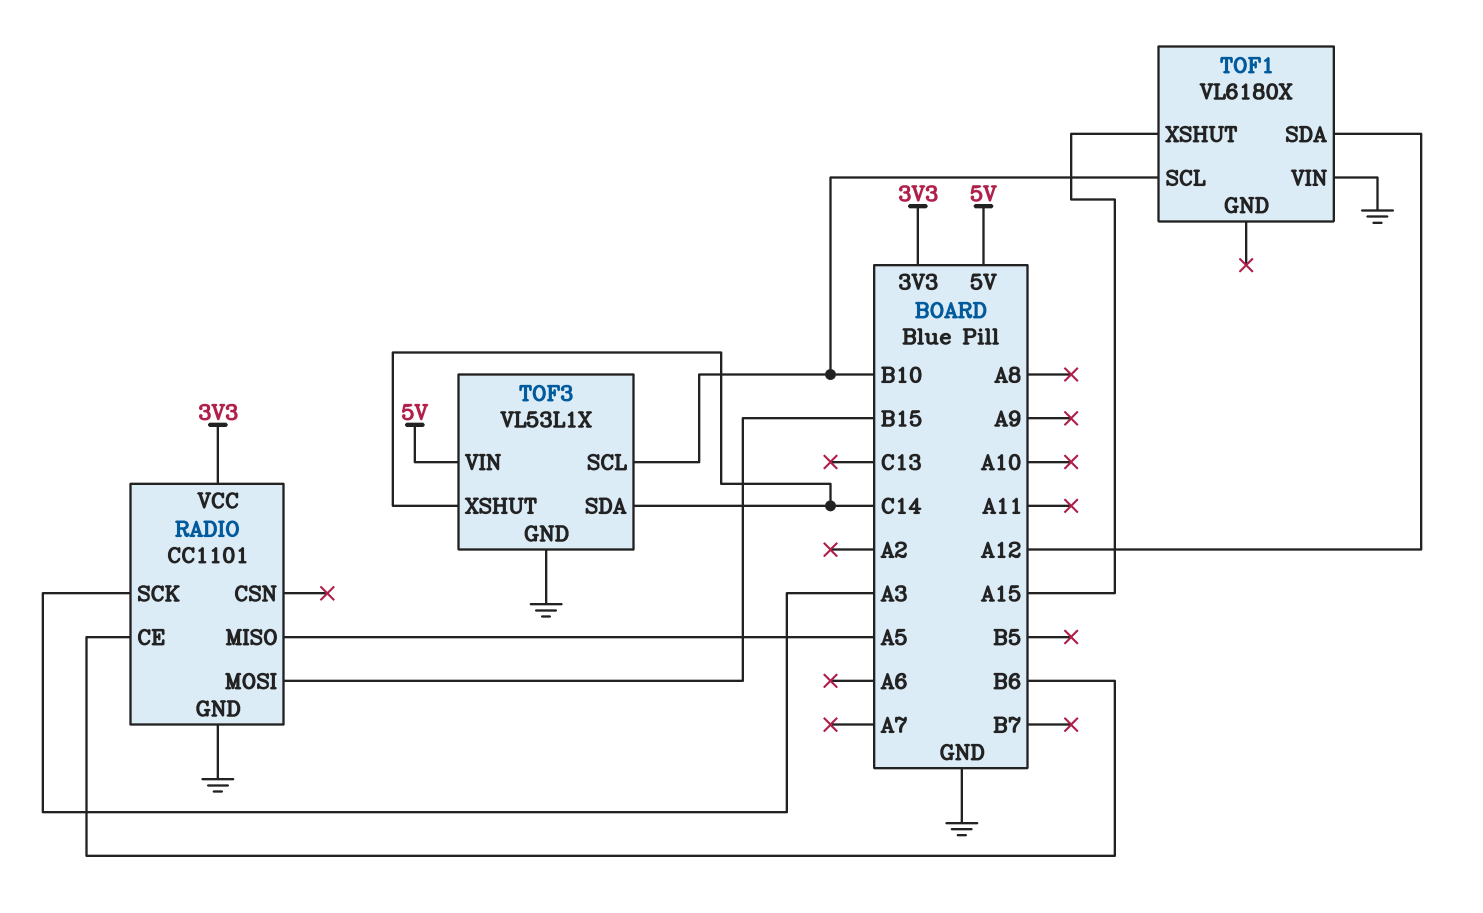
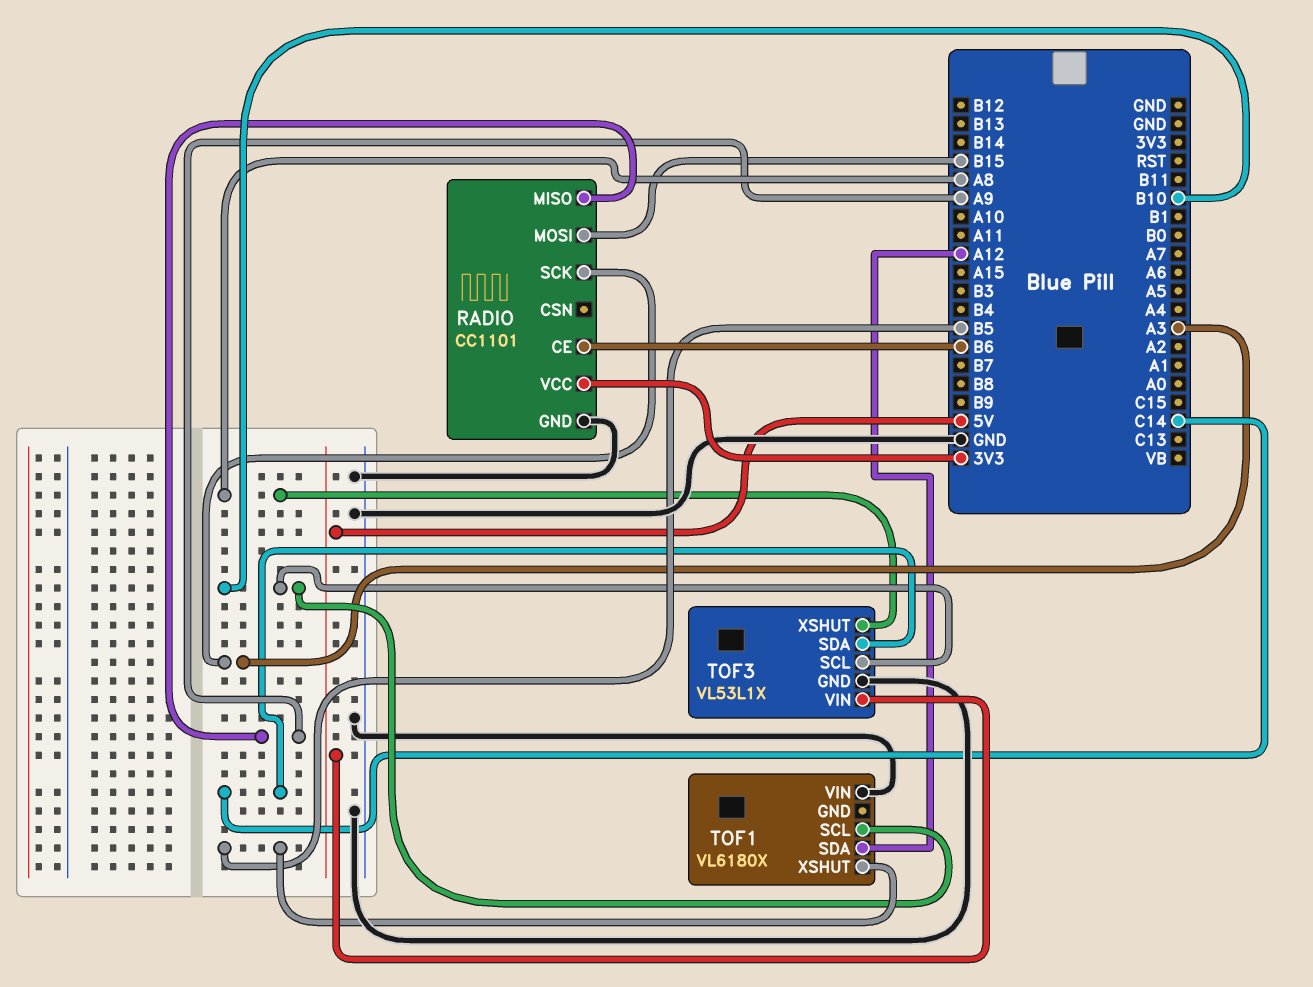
RADIO pin MISO: A5 -> A9
TOF1 pin XSHUT: A15 -> B5
TOF3 pin XSHUT: C14 -> A8

